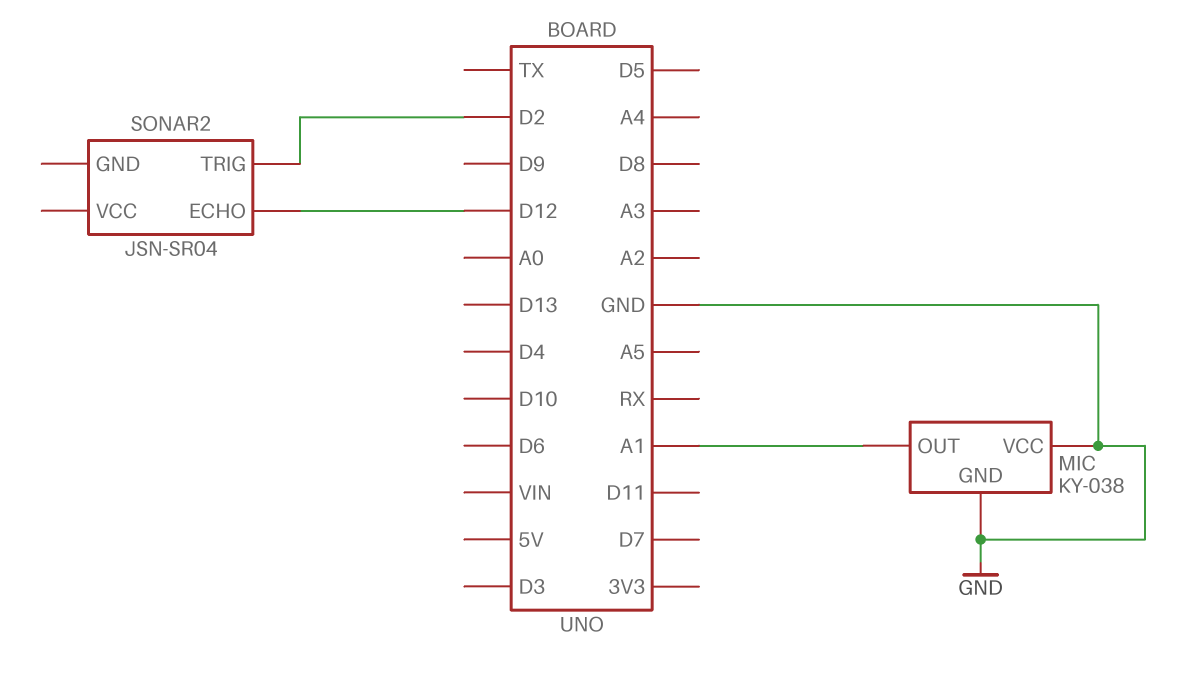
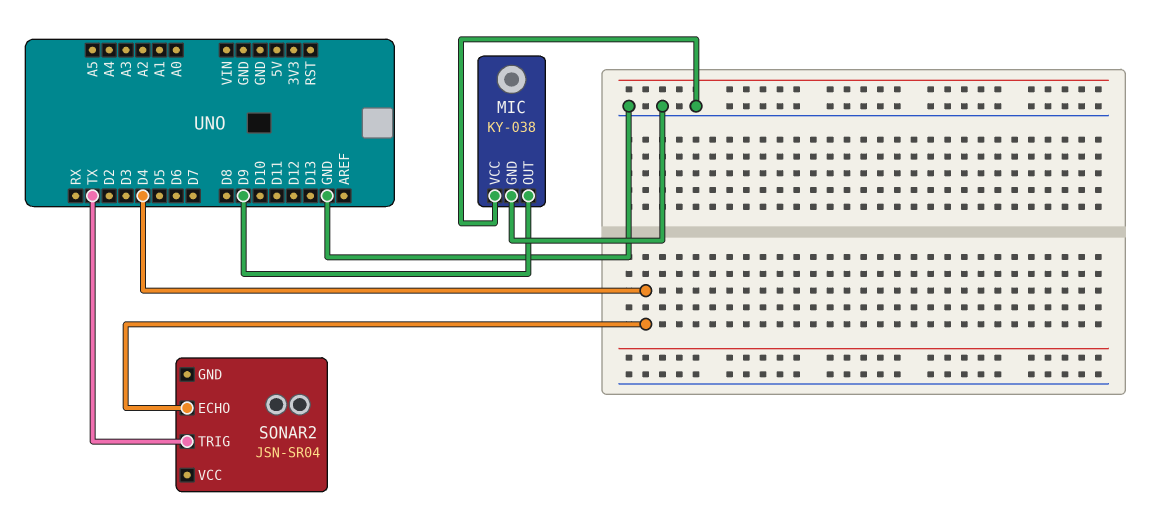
MIC pin OUT: A1 -> D9
SONAR2 pin ECHO: D12 -> D4
SONAR2 pin TRIG: D2 -> TX

